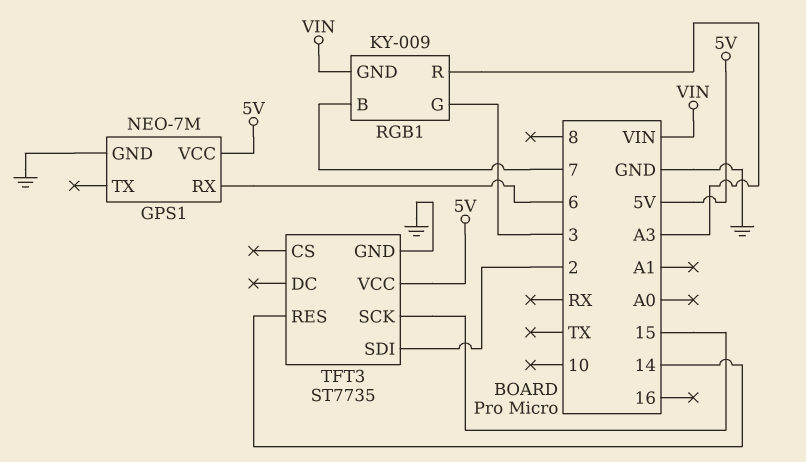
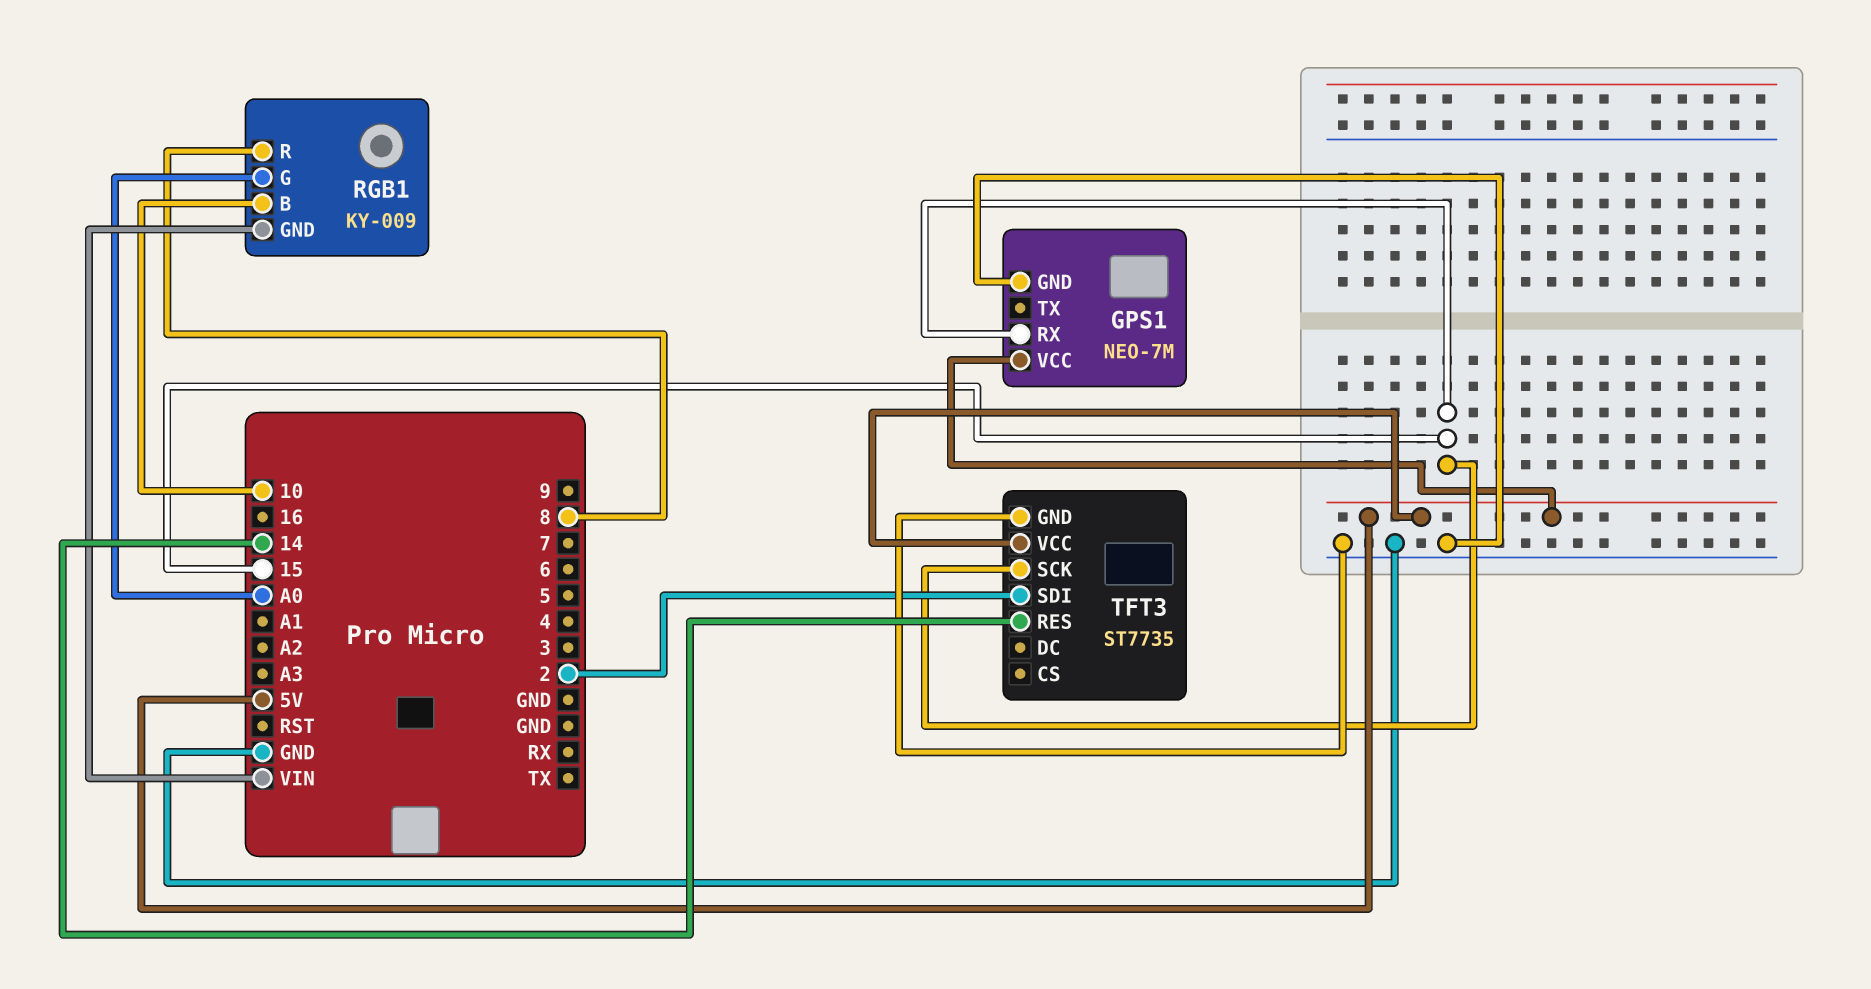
GPS1 pin RX: 6 -> 15
RGB1 pin B: 7 -> 10
RGB1 pin G: 3 -> A0
RGB1 pin R: A3 -> 8

